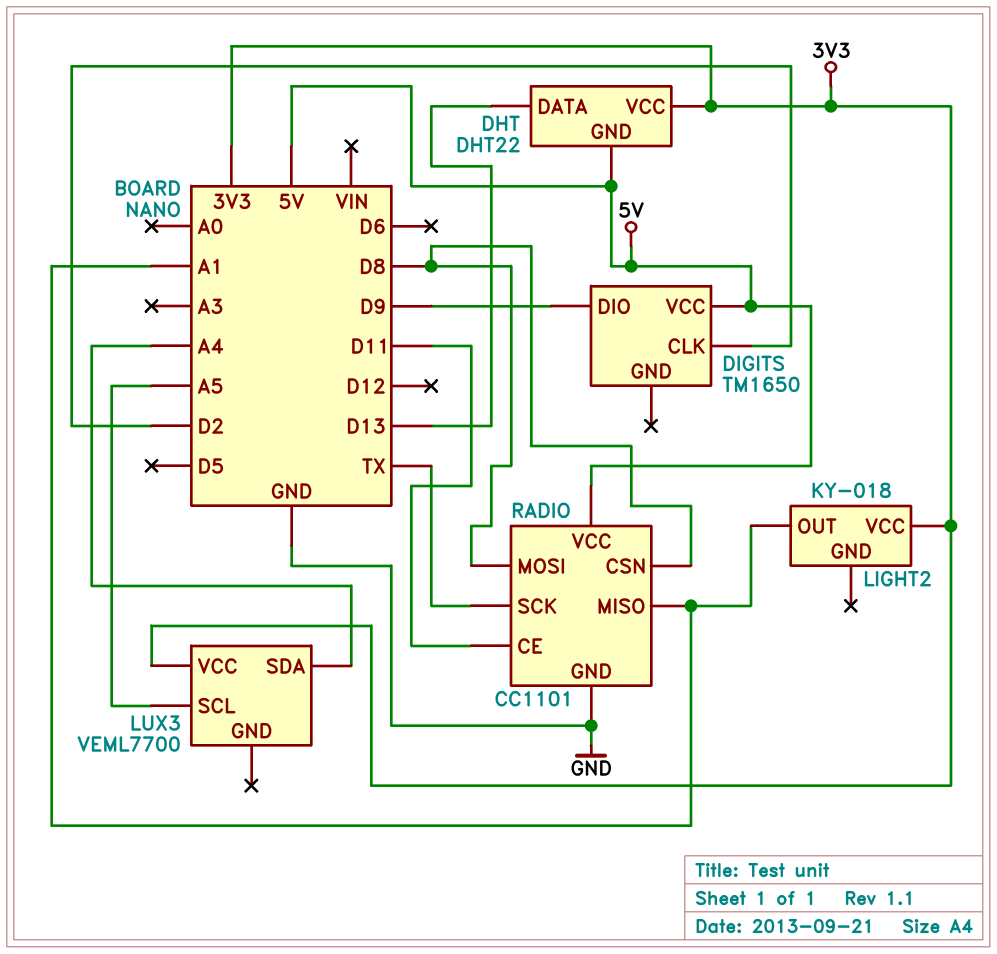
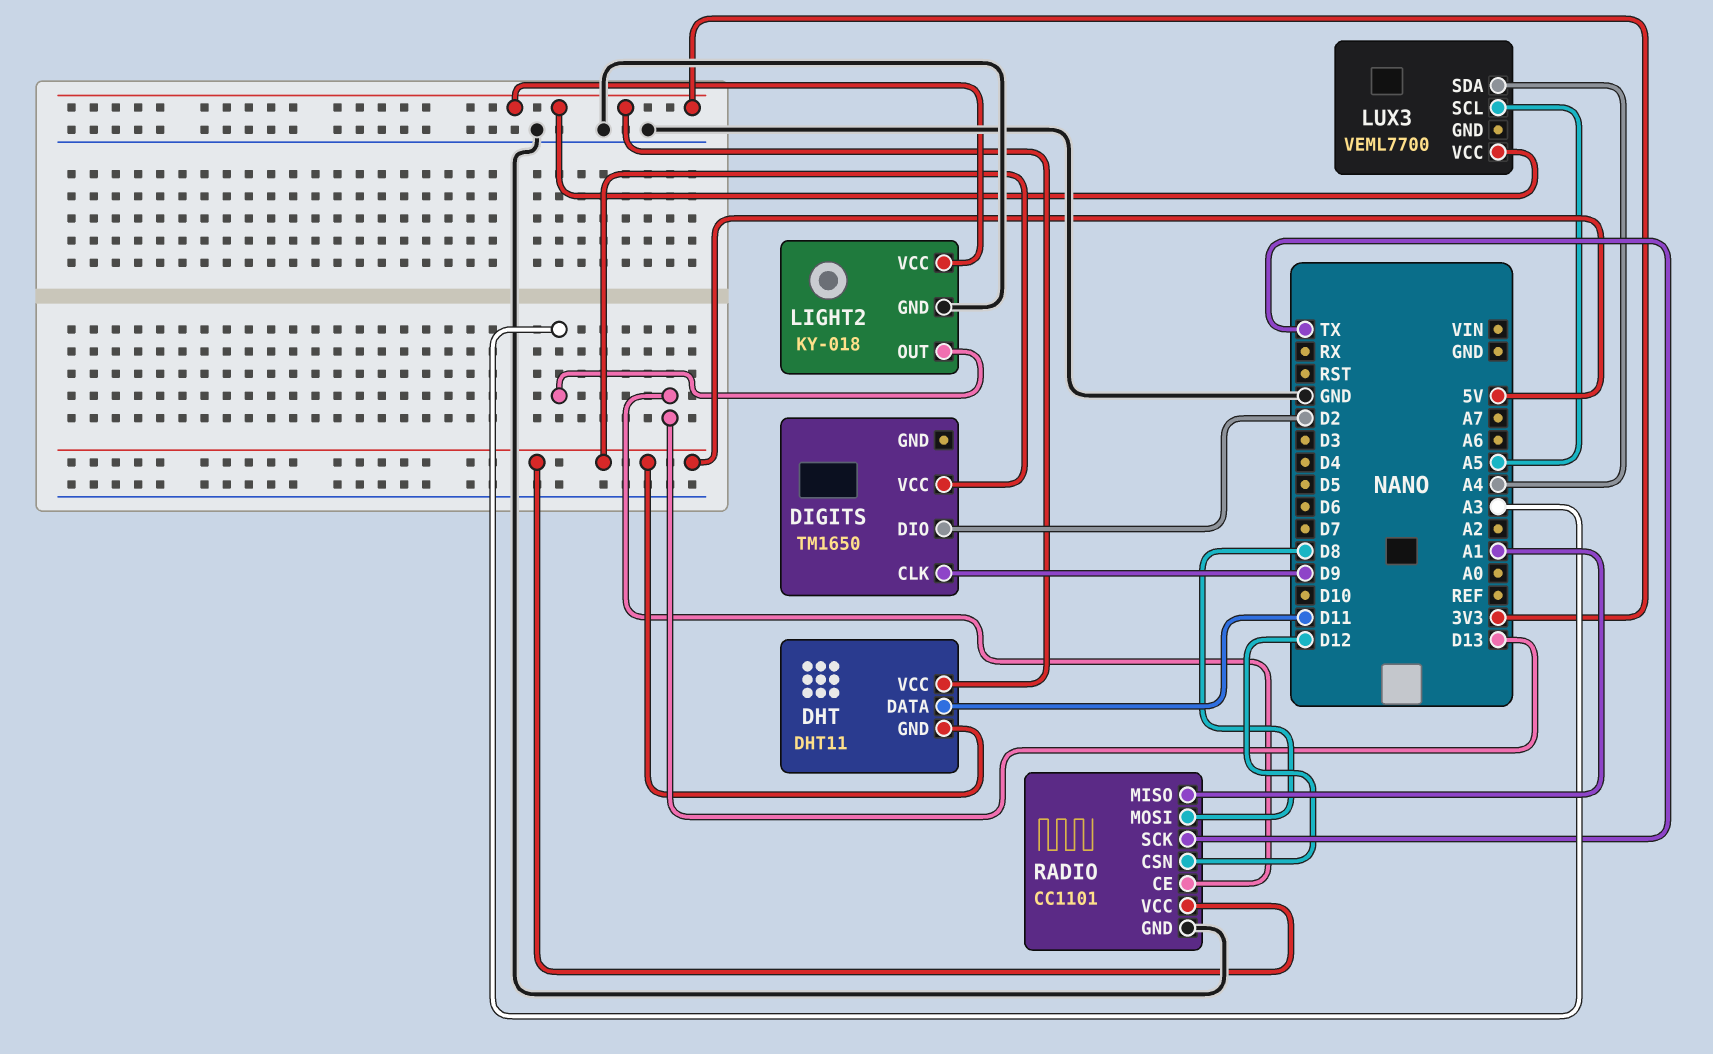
DHT: DHT22 -> DHT11
DHT pin DATA: D13 -> D11
DIGITS pin CLK: D2 -> D9
DIGITS pin DIO: D9 -> D2
LIGHT2 pin GND: none -> GND
LIGHT2 pin OUT: A1 -> A3
RADIO pin CE: D11 -> D13
RADIO pin CSN: D8 -> D12

